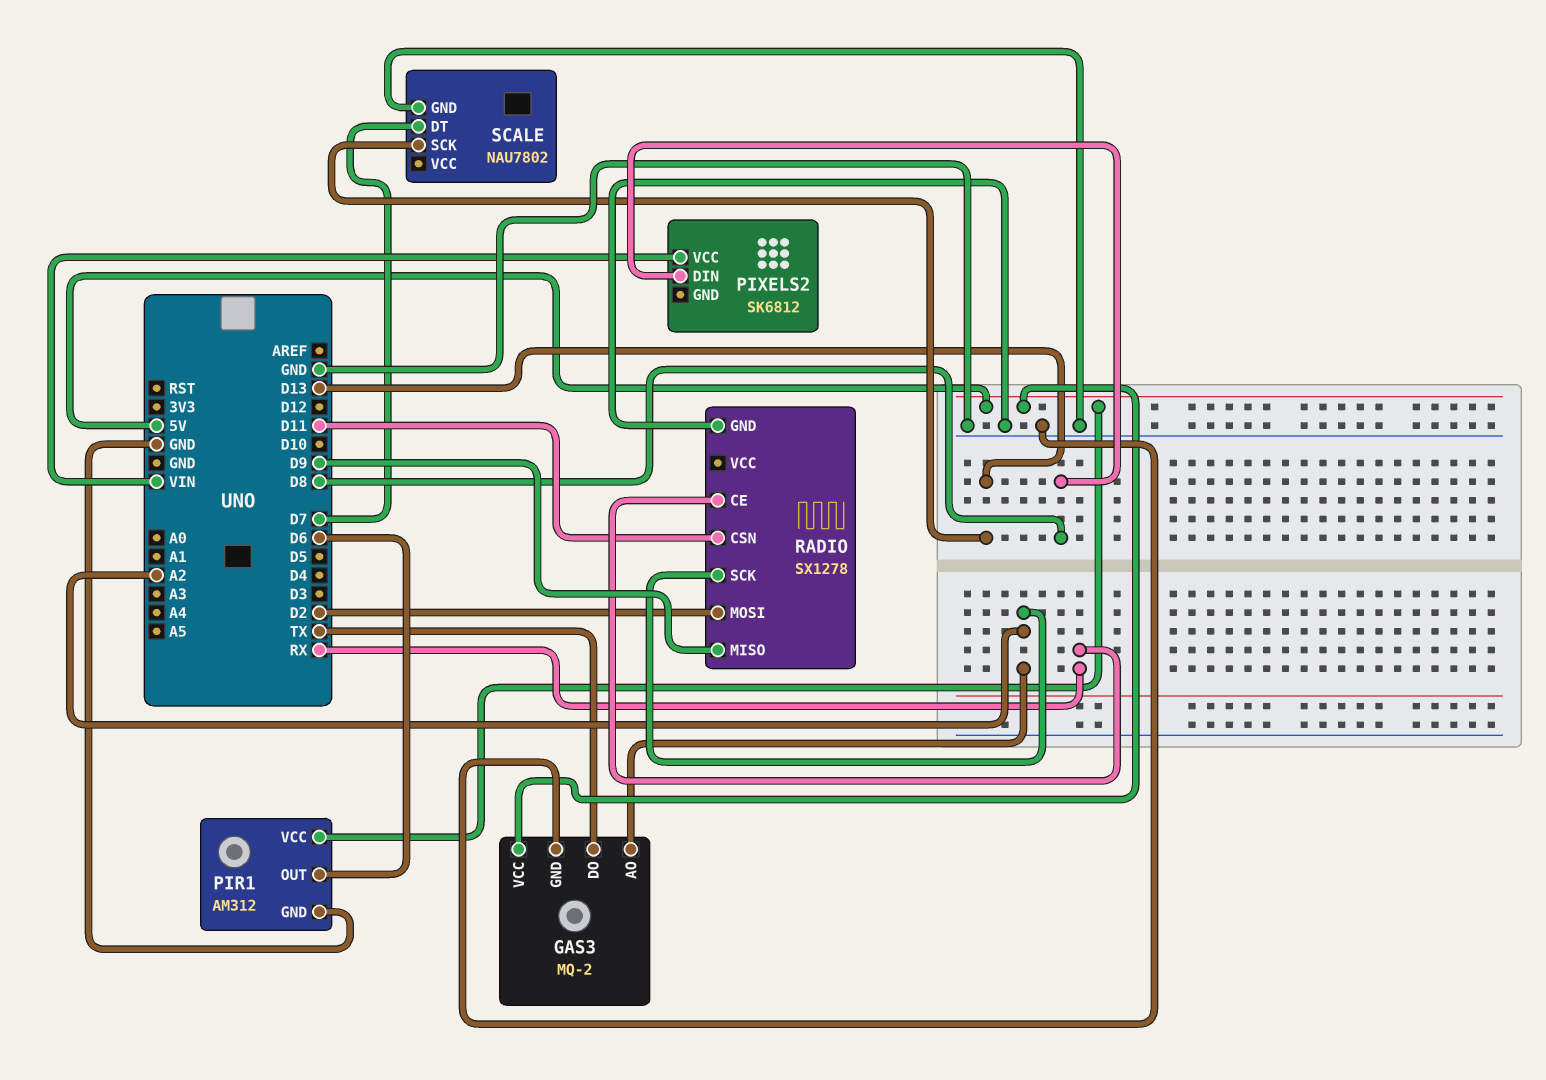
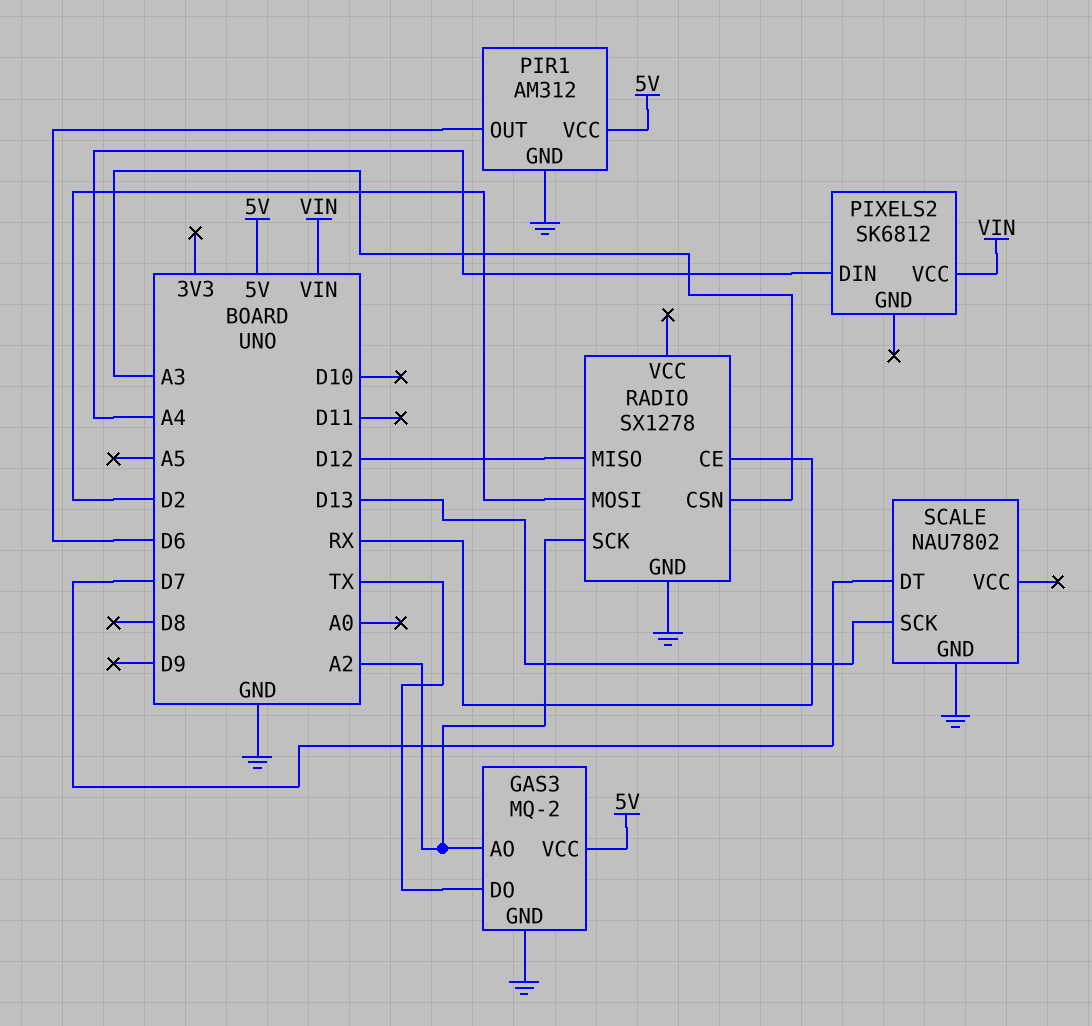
PIXELS2 pin DIN: D8 -> A4
RADIO pin CSN: D11 -> A3
RADIO pin MISO: D9 -> D12

